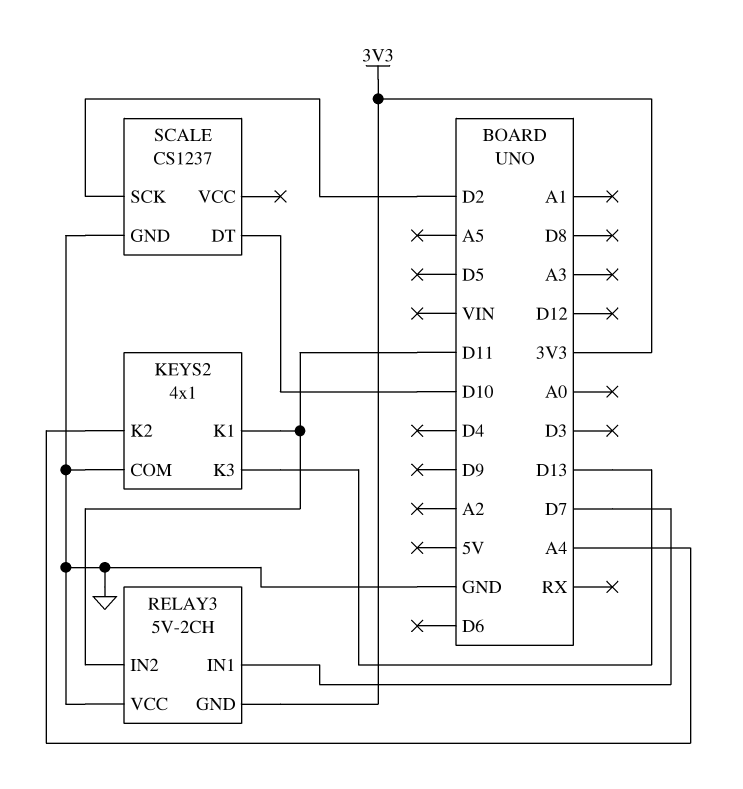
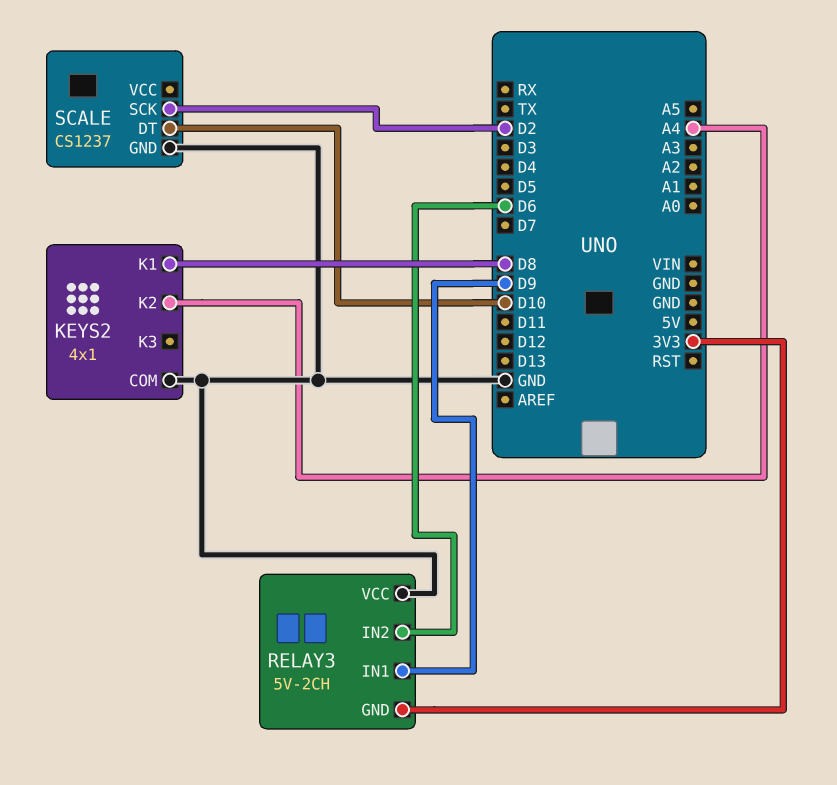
KEYS2 pin K1: D11 -> D8
KEYS2 pin K3: D13 -> none
RELAY3 pin IN1: D7 -> D9
RELAY3 pin IN2: D11 -> D6

